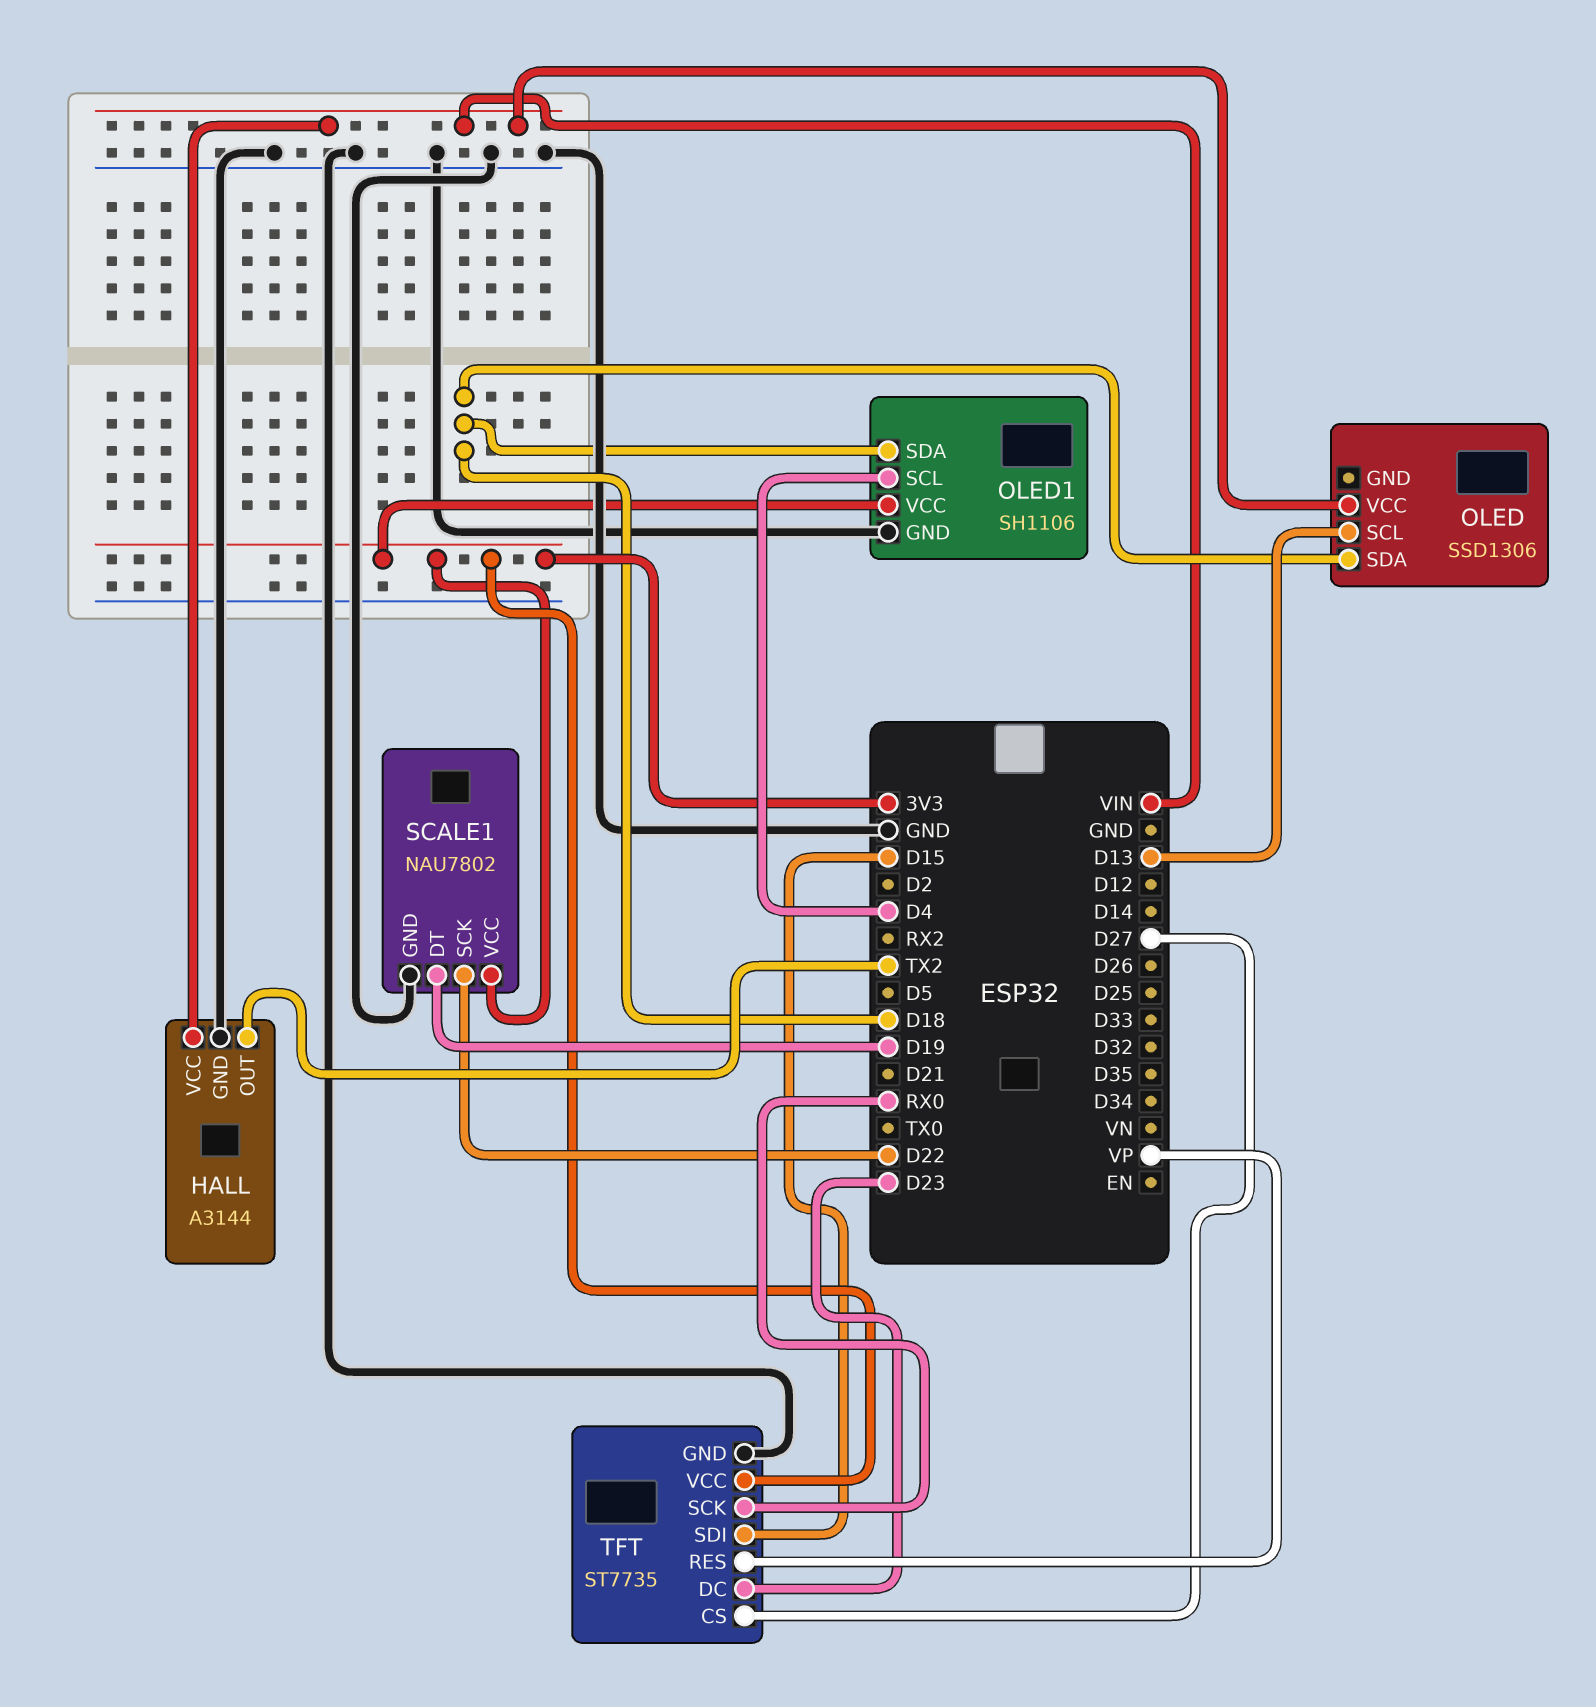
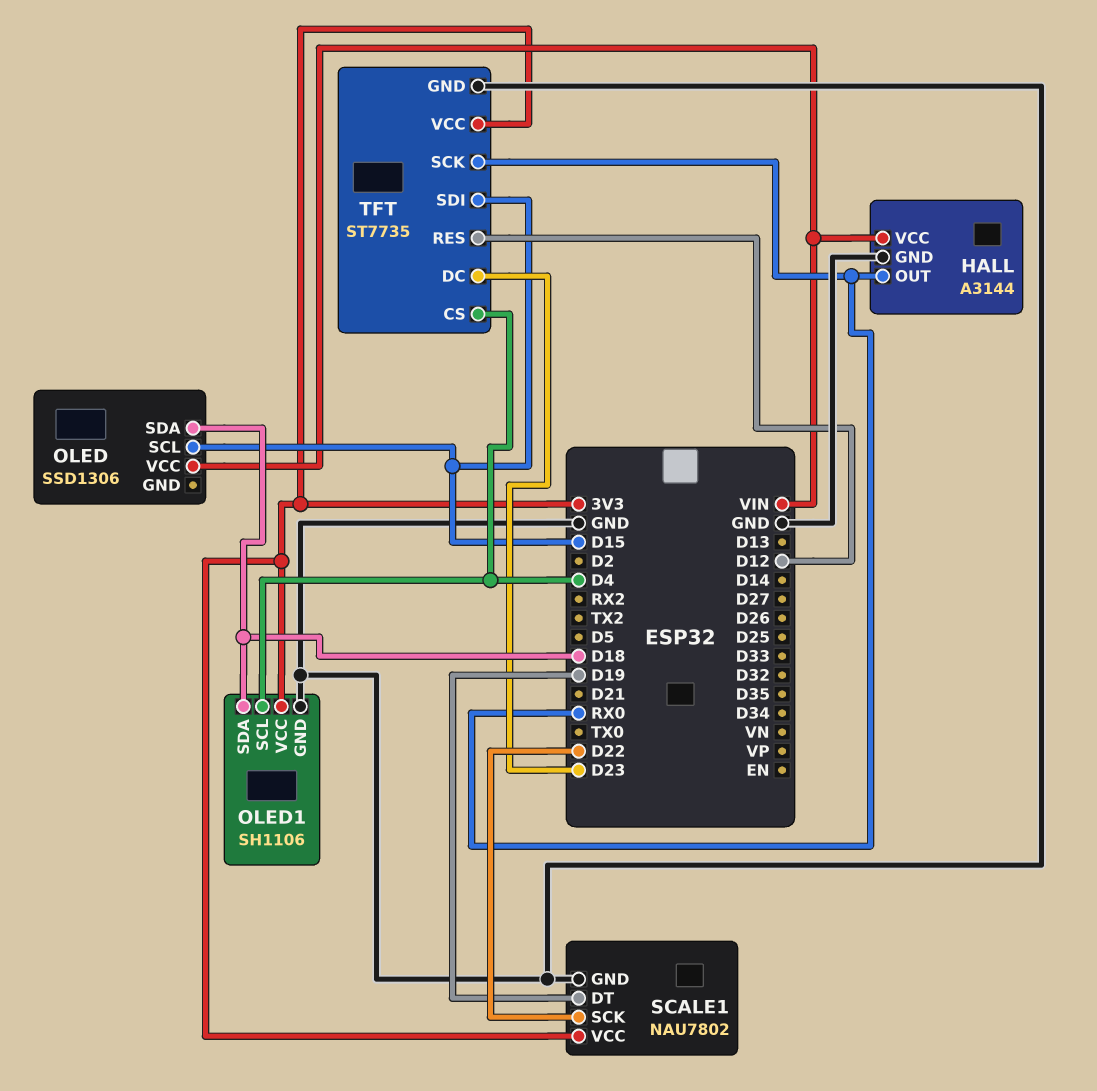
HALL pin OUT: TX2 -> RX0
OLED pin SCL: D13 -> D15
TFT pin CS: D27 -> D4
TFT pin RES: VP -> D12

